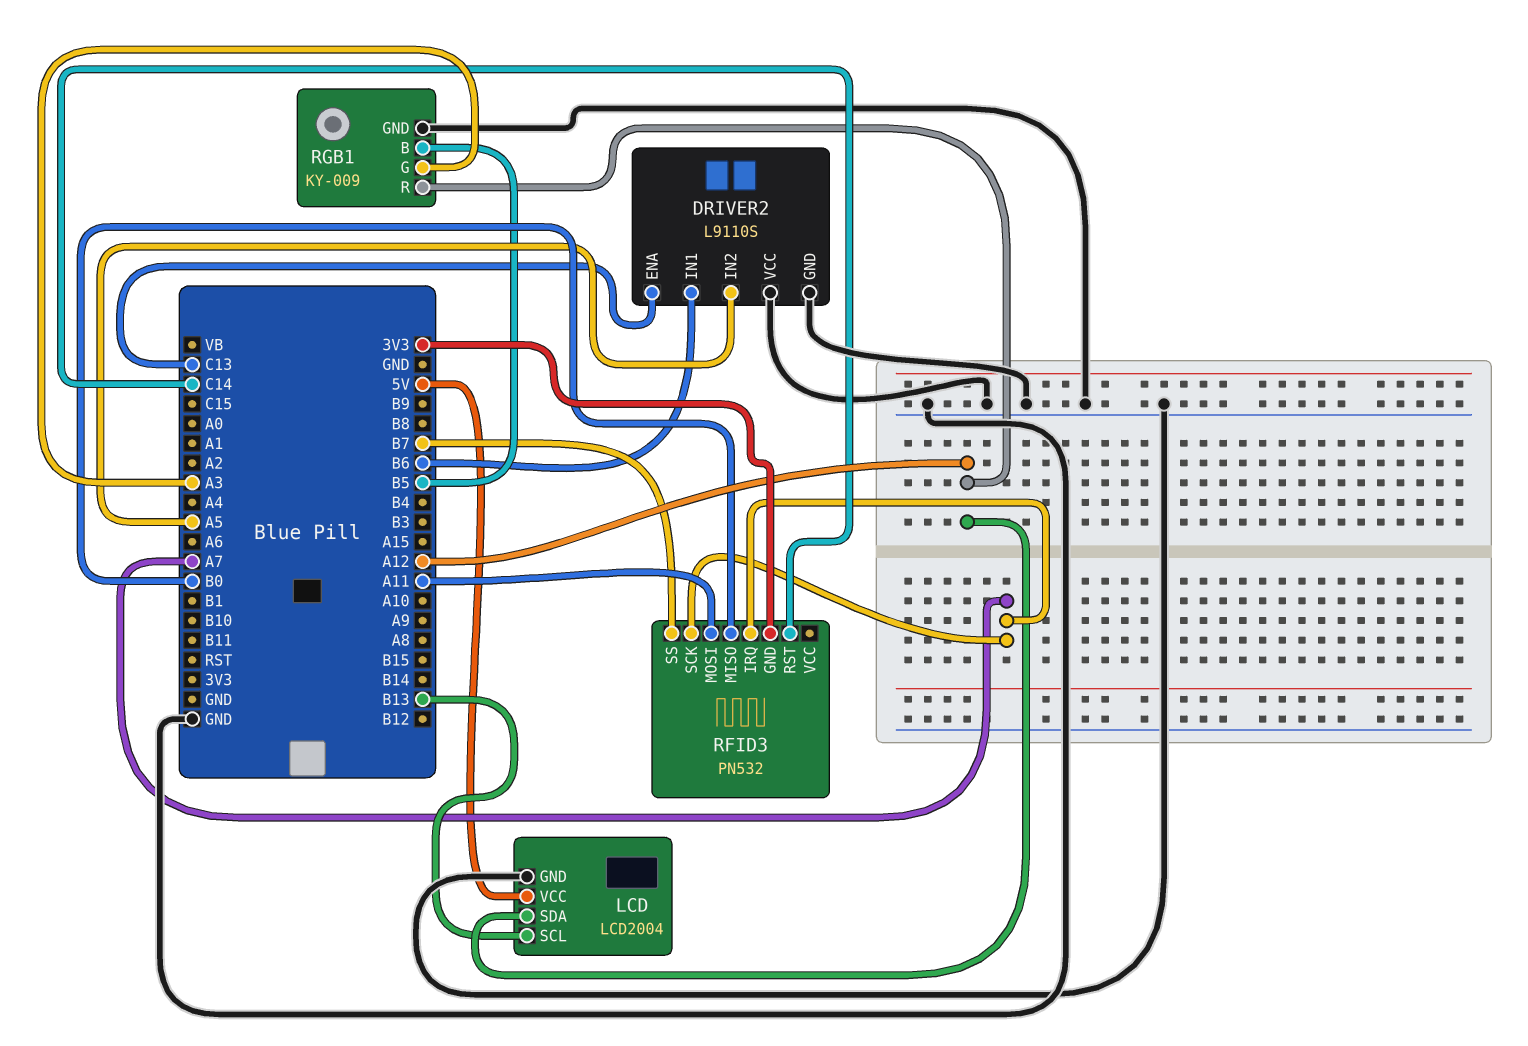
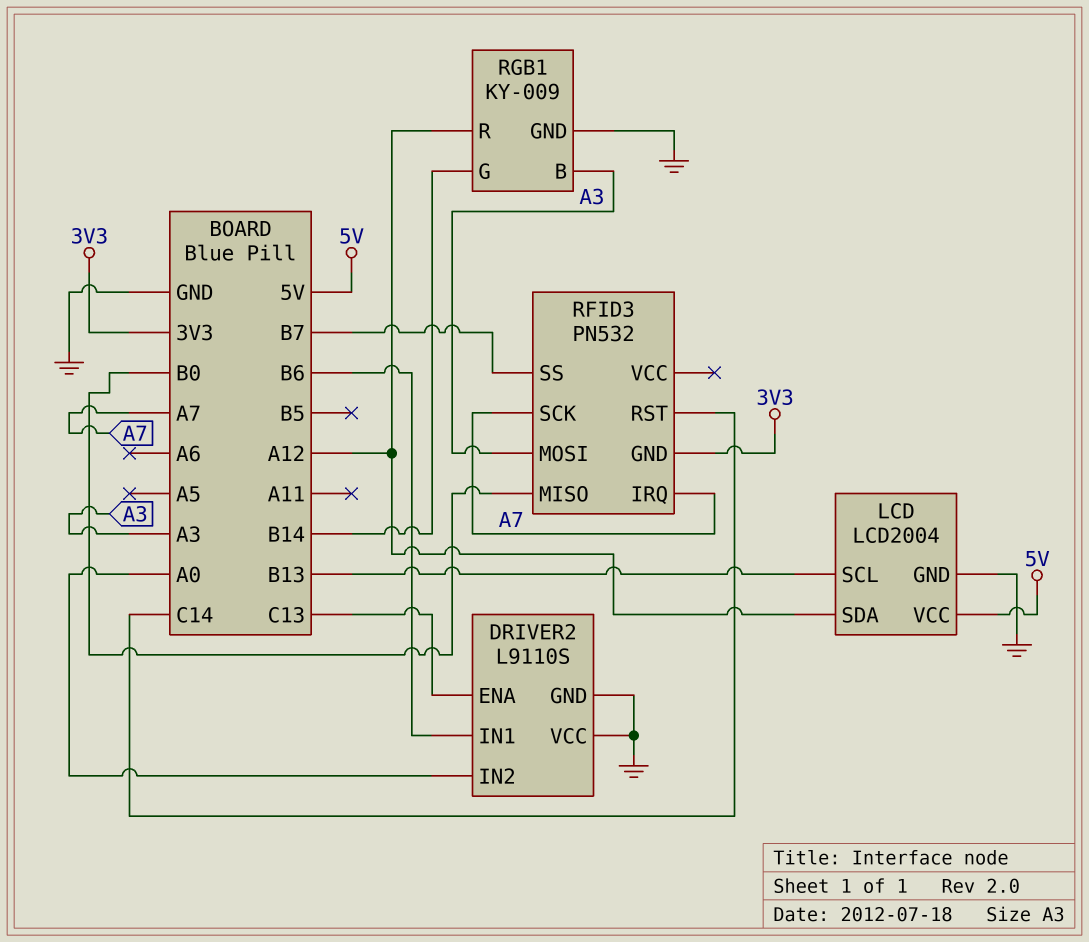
DRIVER2 pin IN2: A5 -> A0
RFID3 pin MOSI: A11 -> A3
RGB1 pin B: B5 -> A3
RGB1 pin G: A3 -> B14

